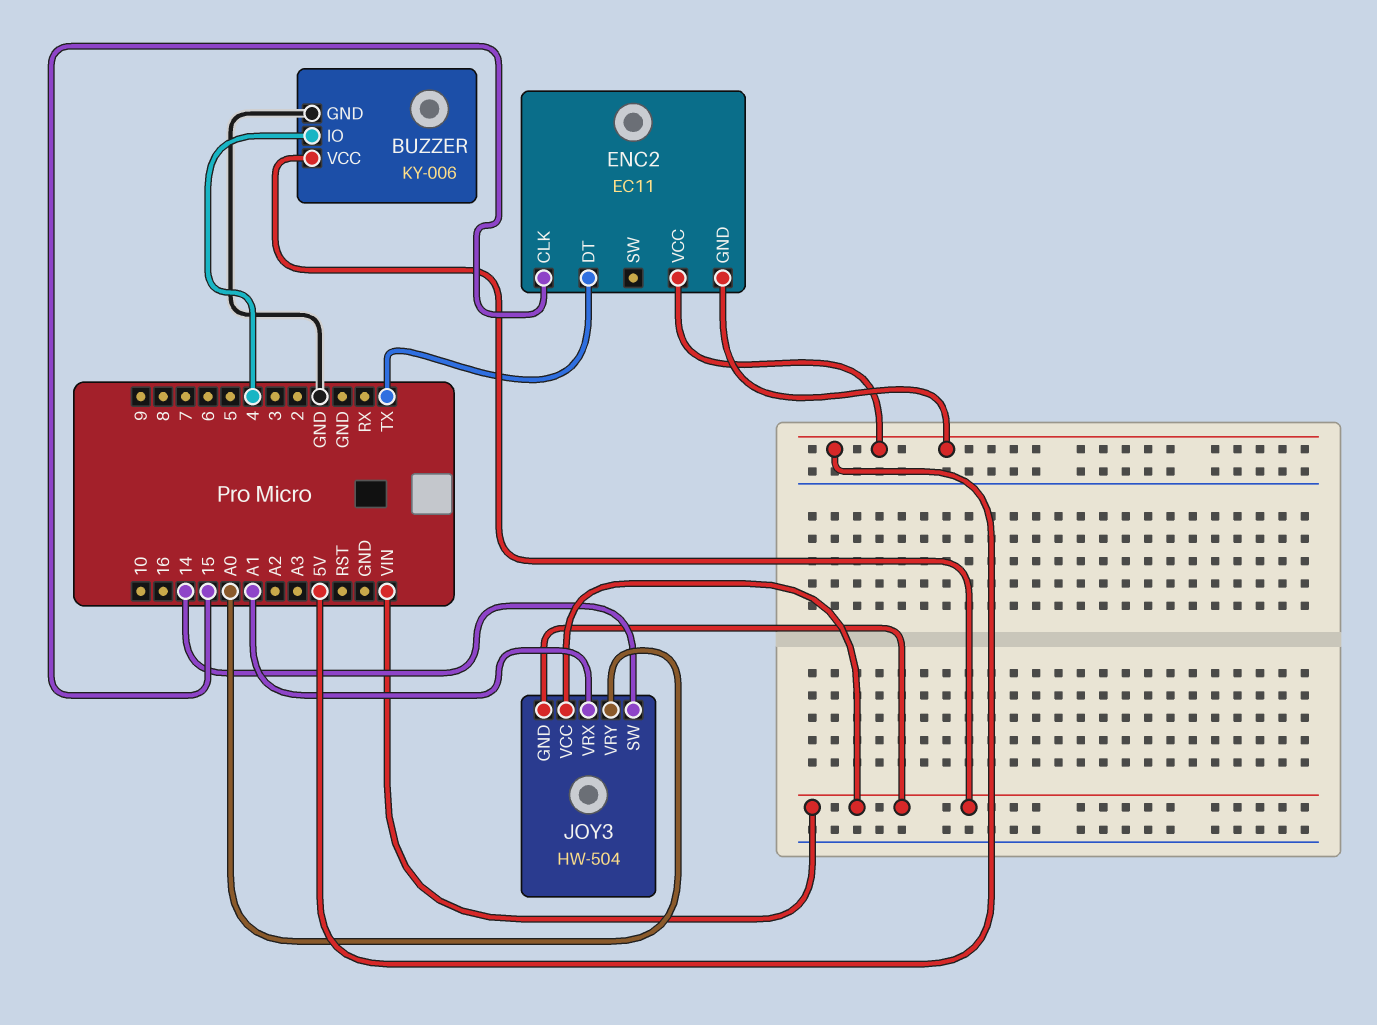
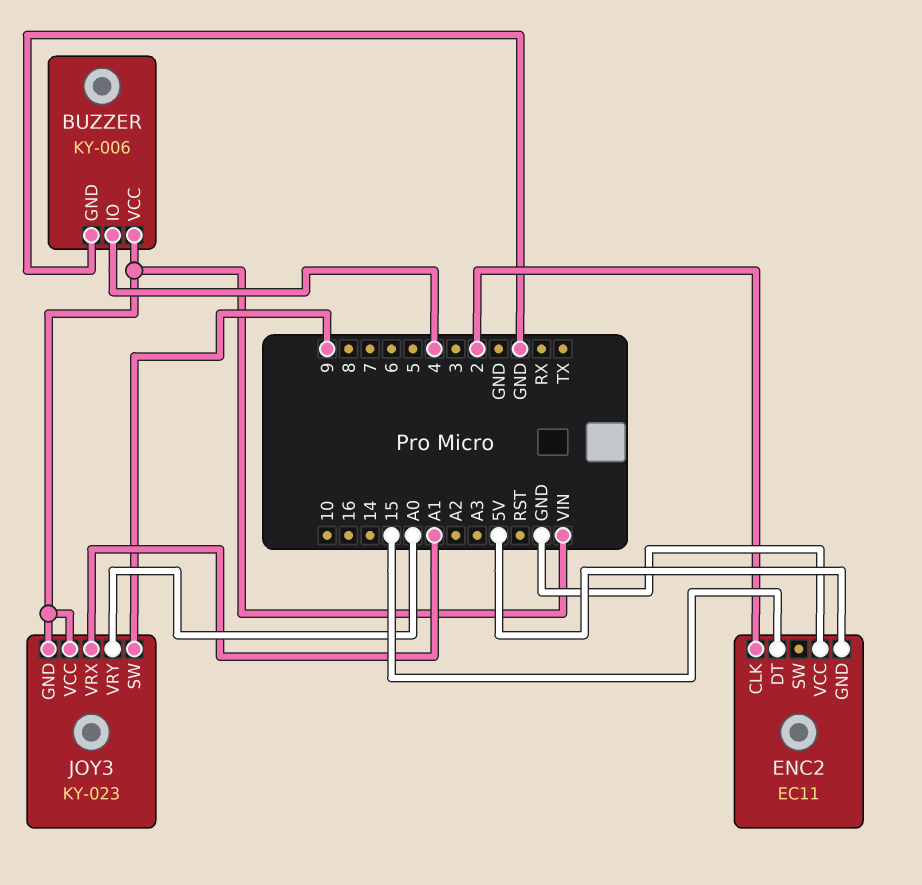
ENC2 pin CLK: 15 -> 2
ENC2 pin DT: TX -> 15
ENC2 pin VCC: 5V -> GND
JOY3: HW-504 -> KY-023
JOY3 pin SW: 14 -> 9

